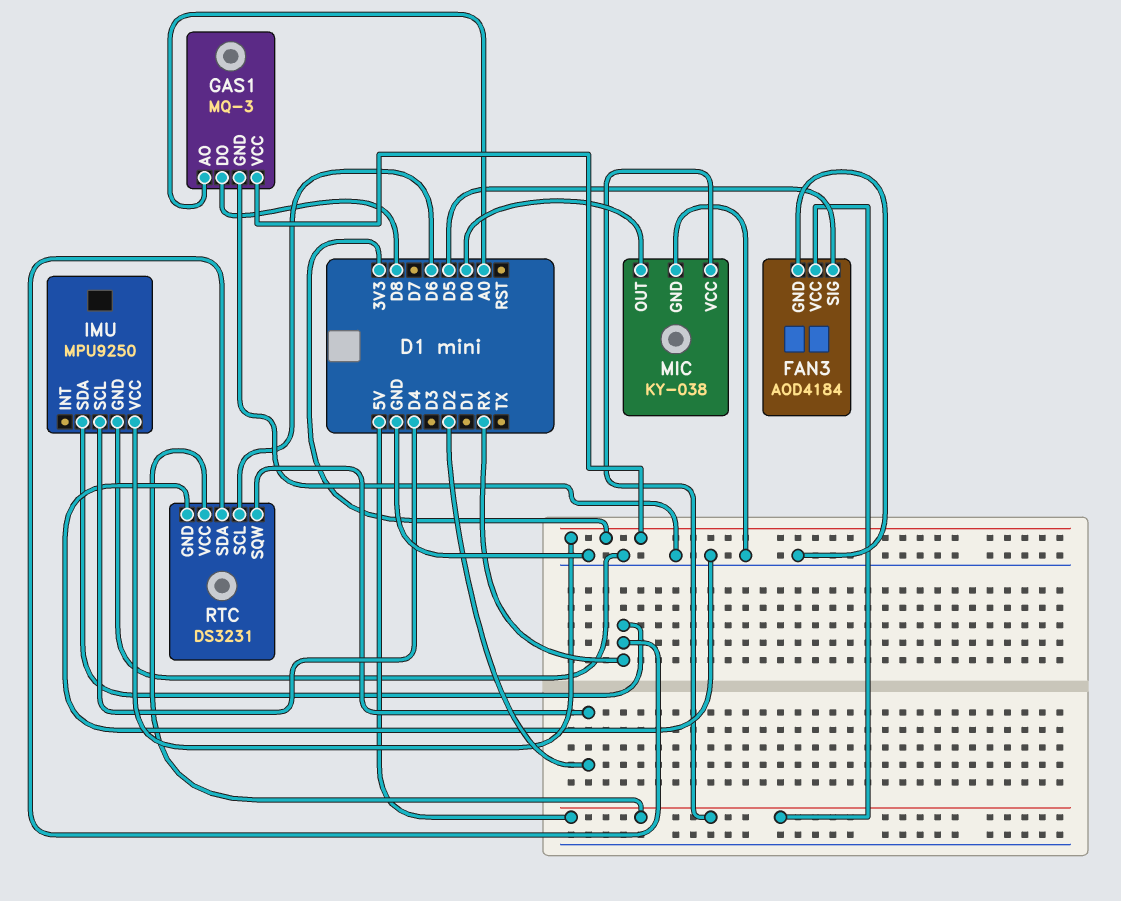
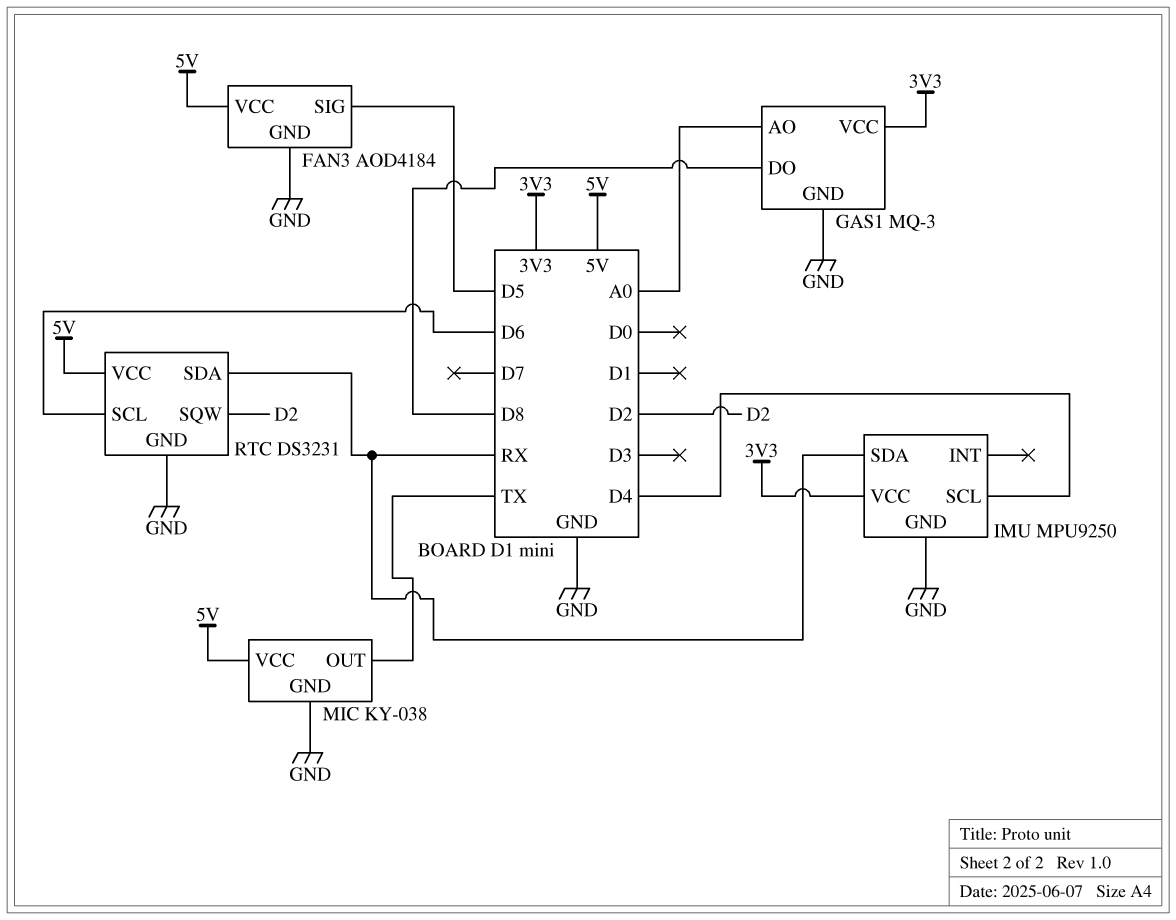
MIC pin OUT: D0 -> TX

